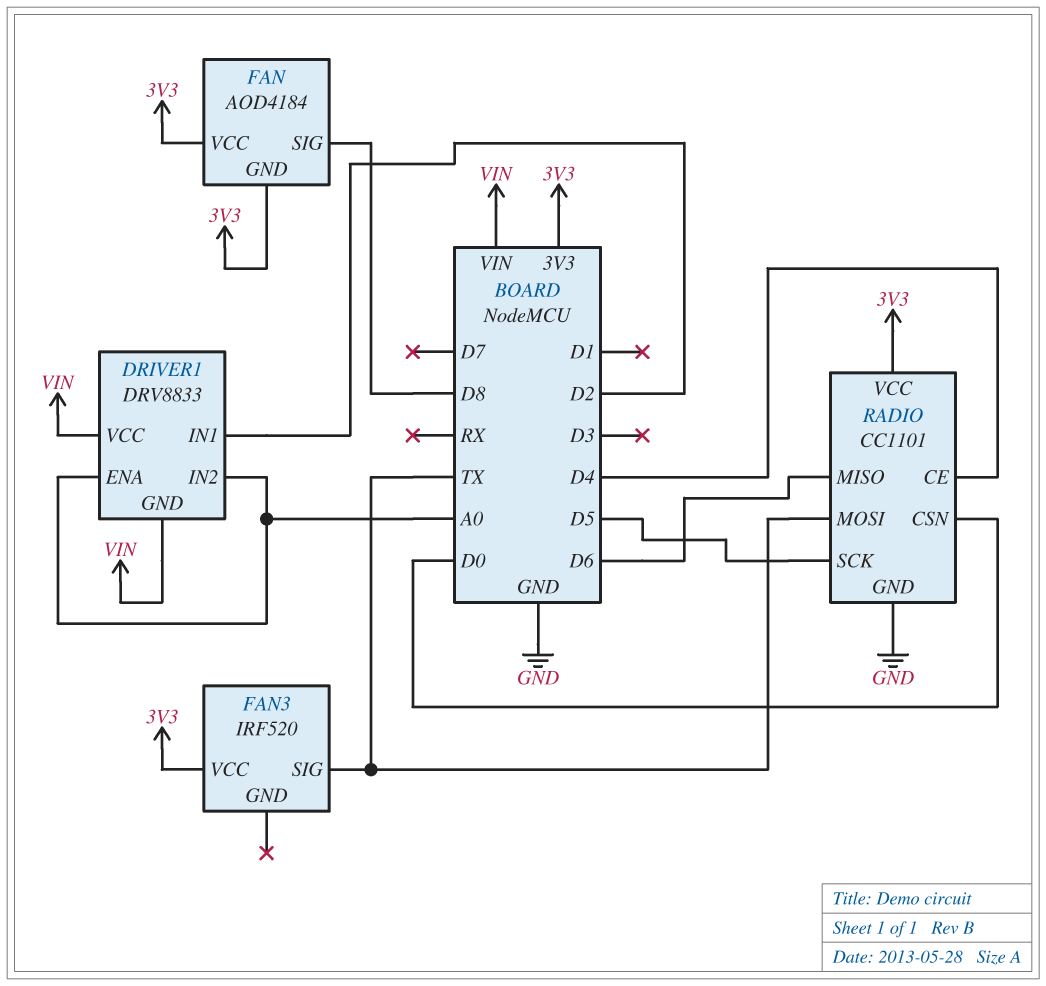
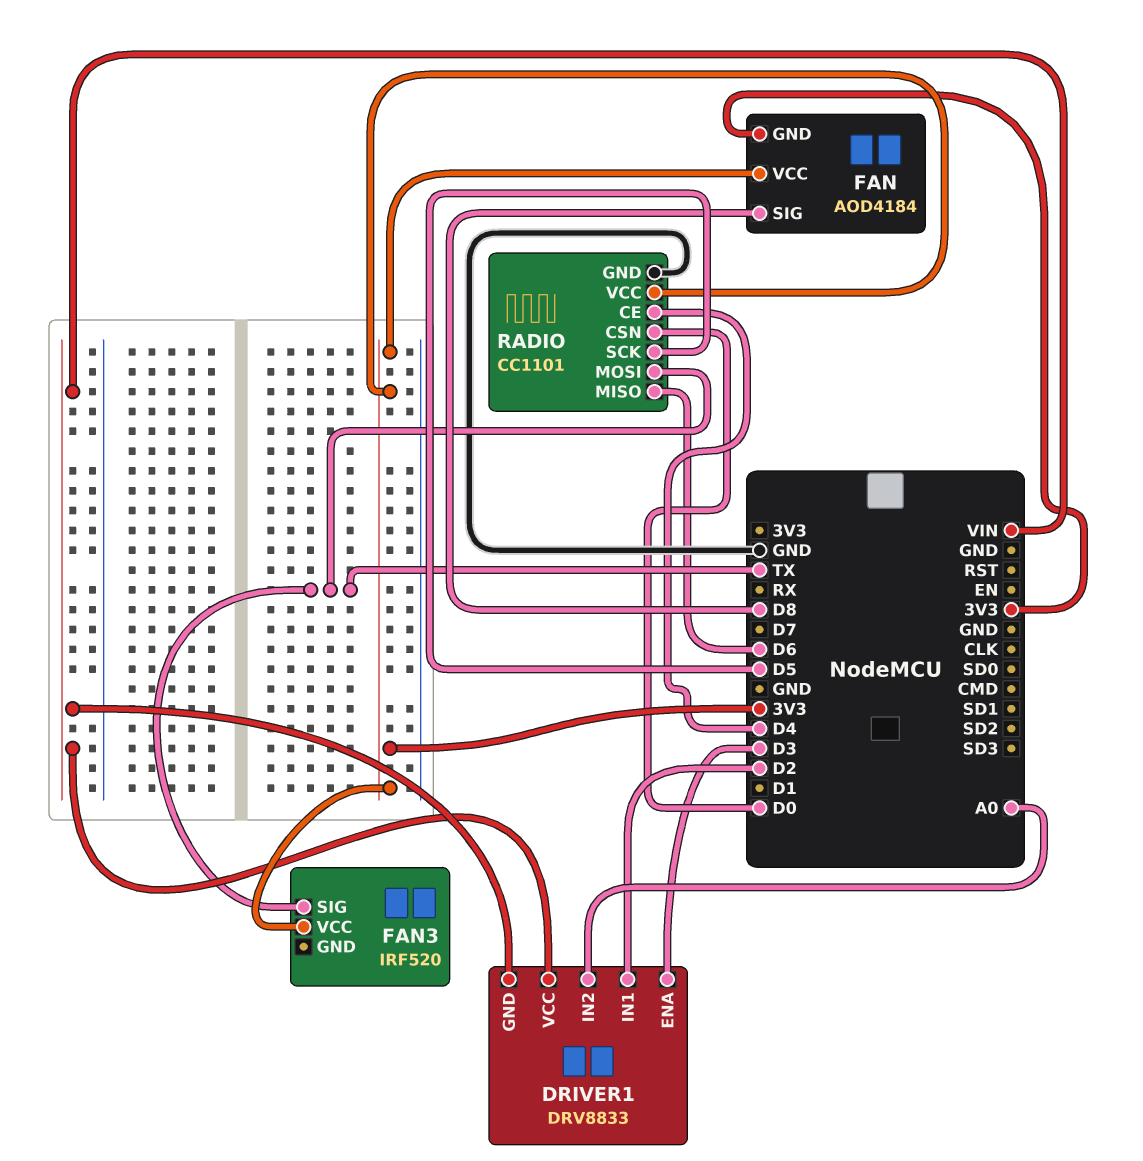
DRIVER1 pin ENA: A0 -> D3

